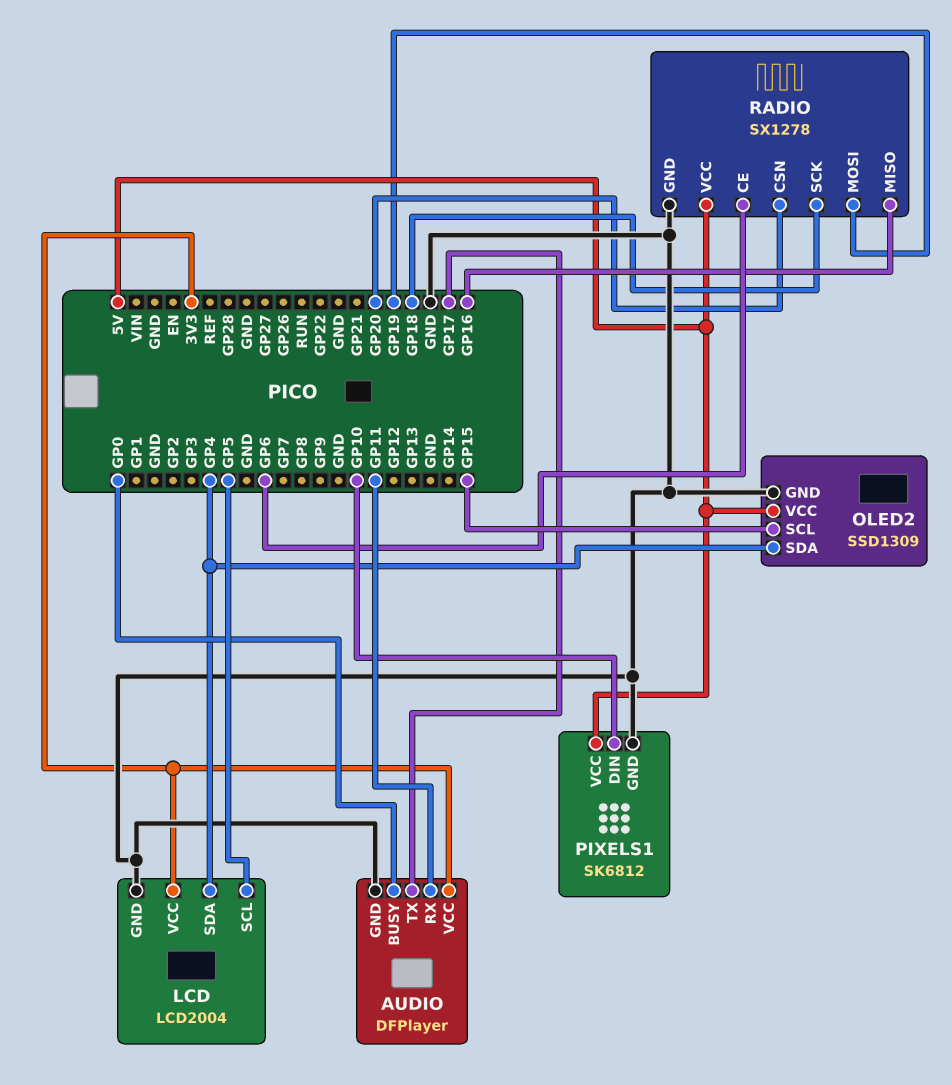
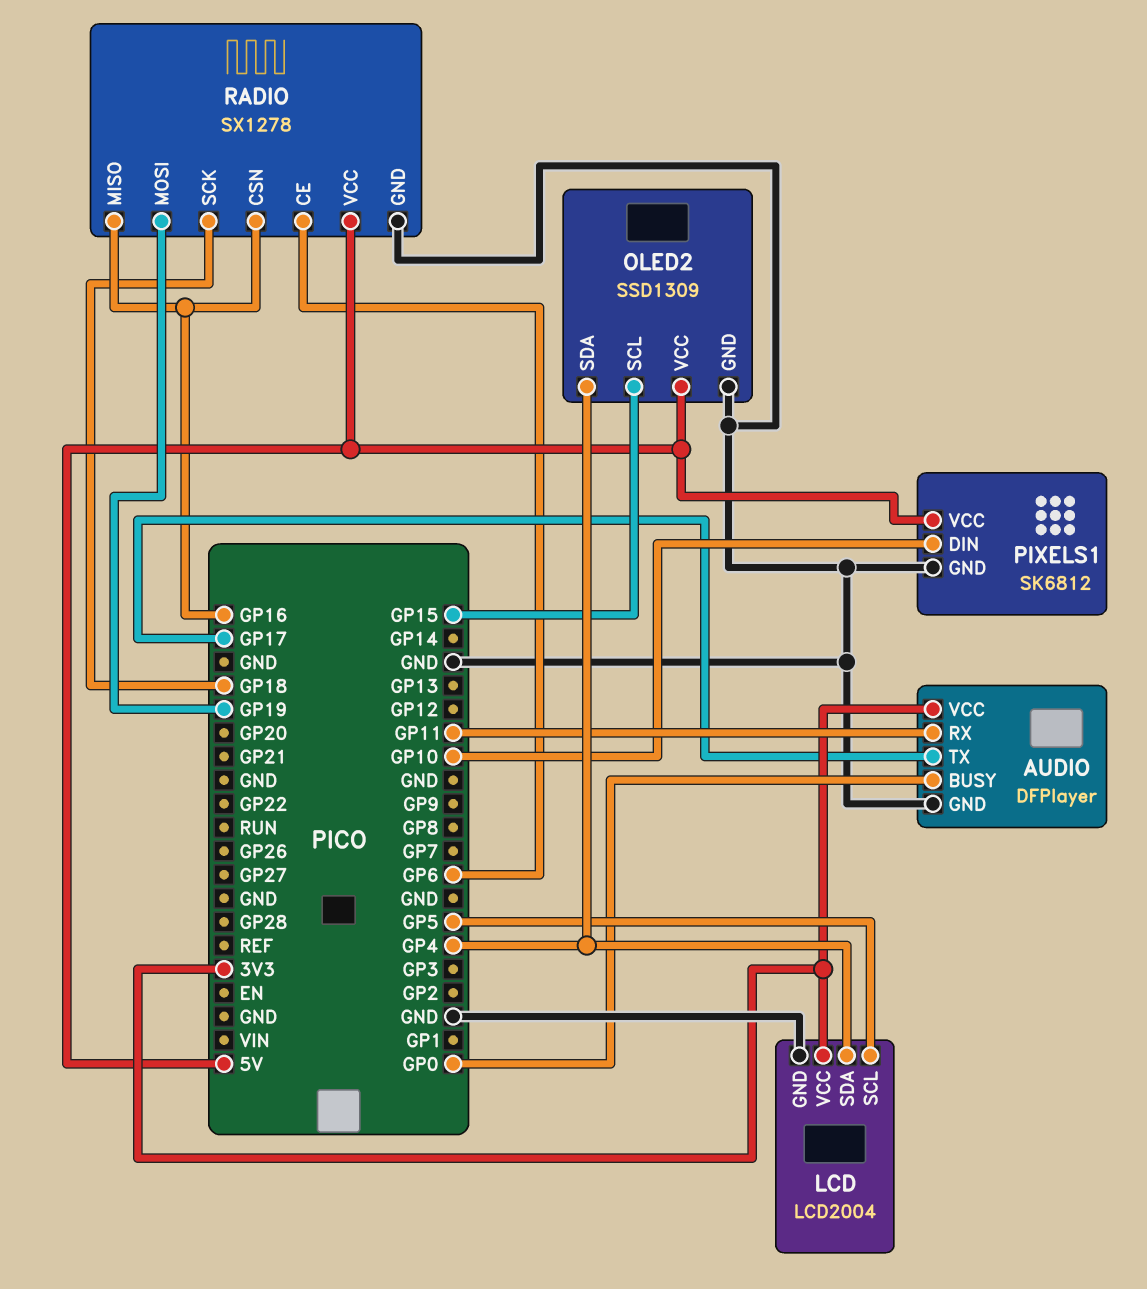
RADIO pin CSN: GP20 -> GP16

